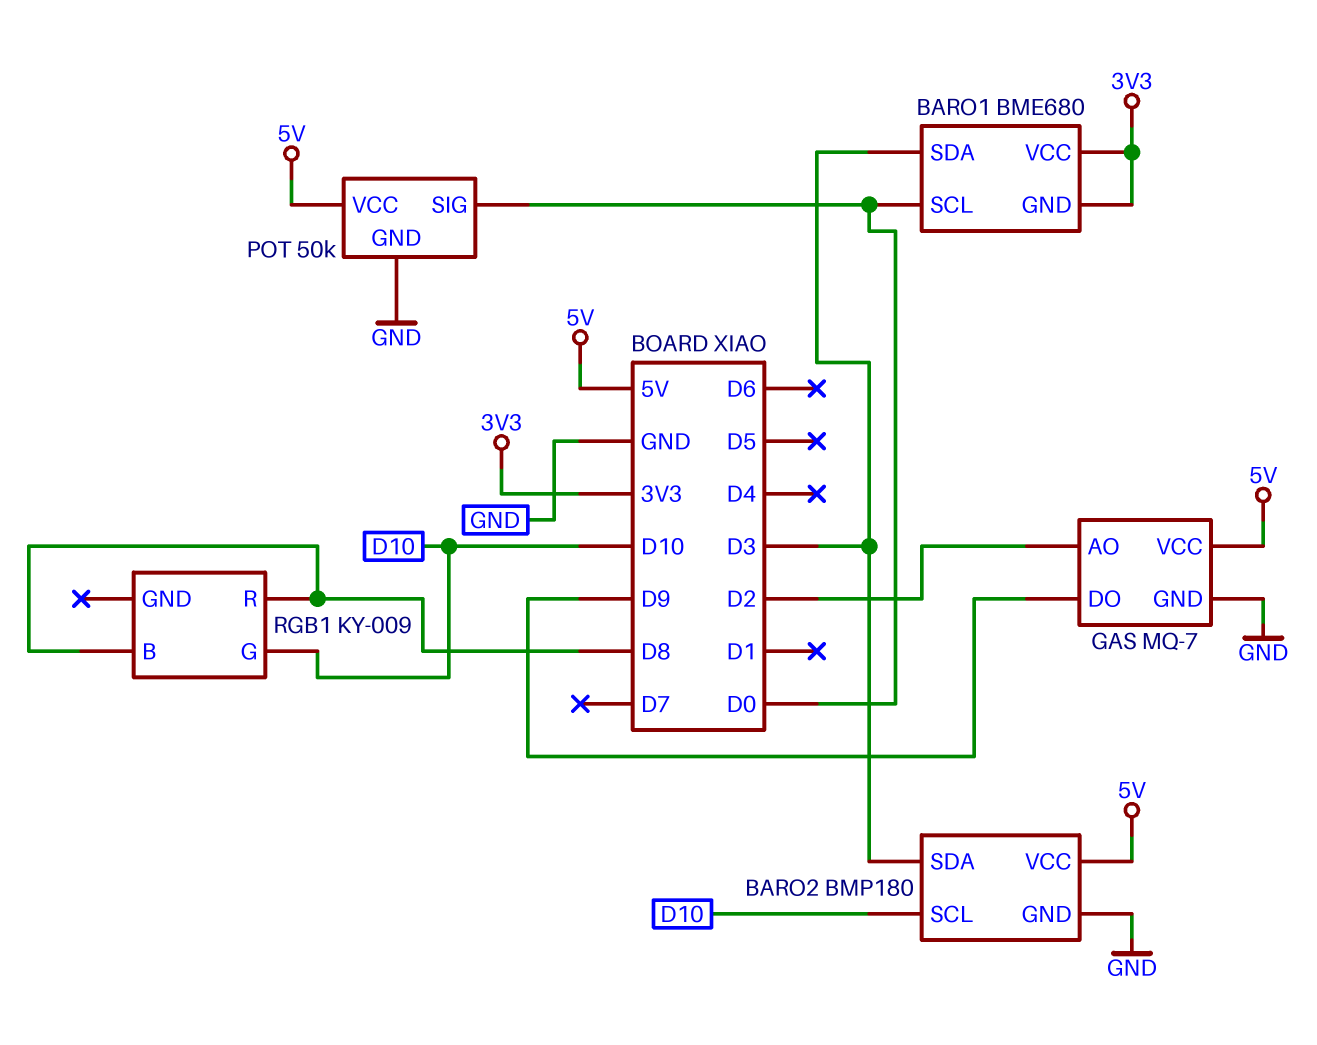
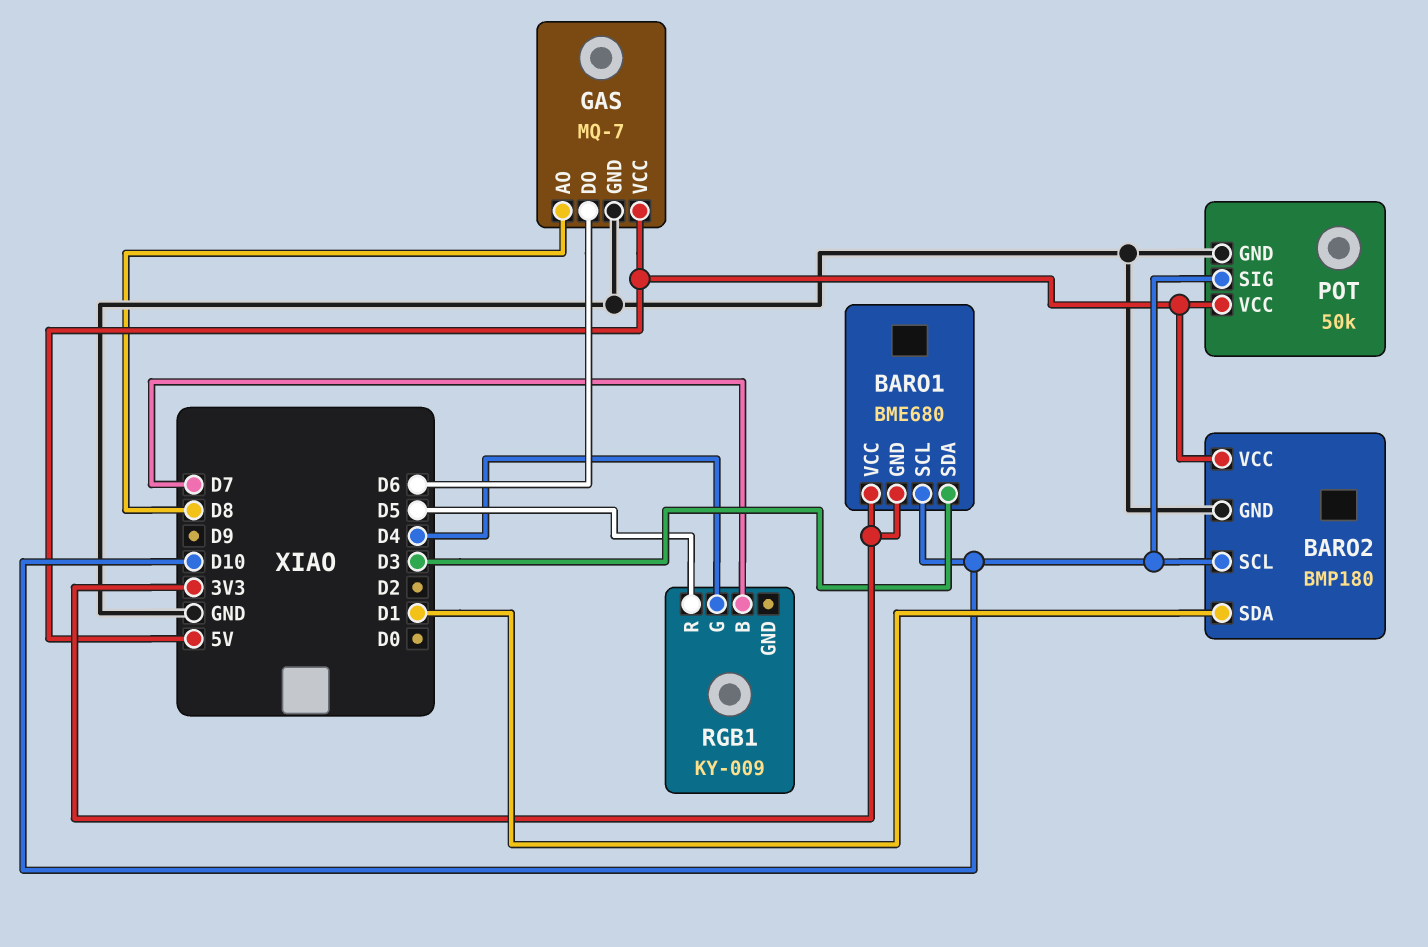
BARO1 pin SCL: D0 -> D10
BARO2 pin SDA: D3 -> D1
GAS pin AO: D2 -> D8
GAS pin DO: D9 -> D6
POT pin SIG: D0 -> D10
RGB1 pin B: D8 -> D7
RGB1 pin G: D10 -> D4
RGB1 pin R: D8 -> D5

